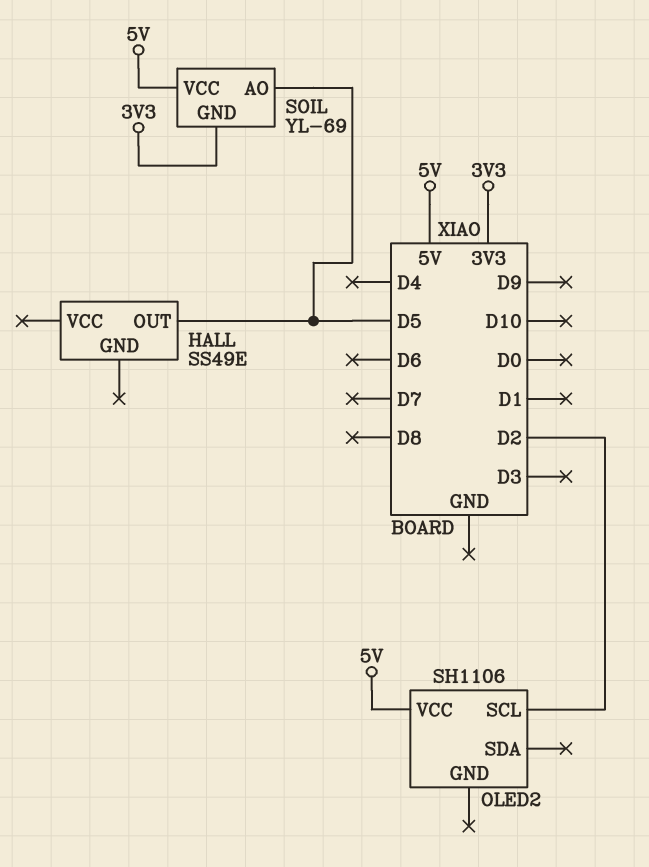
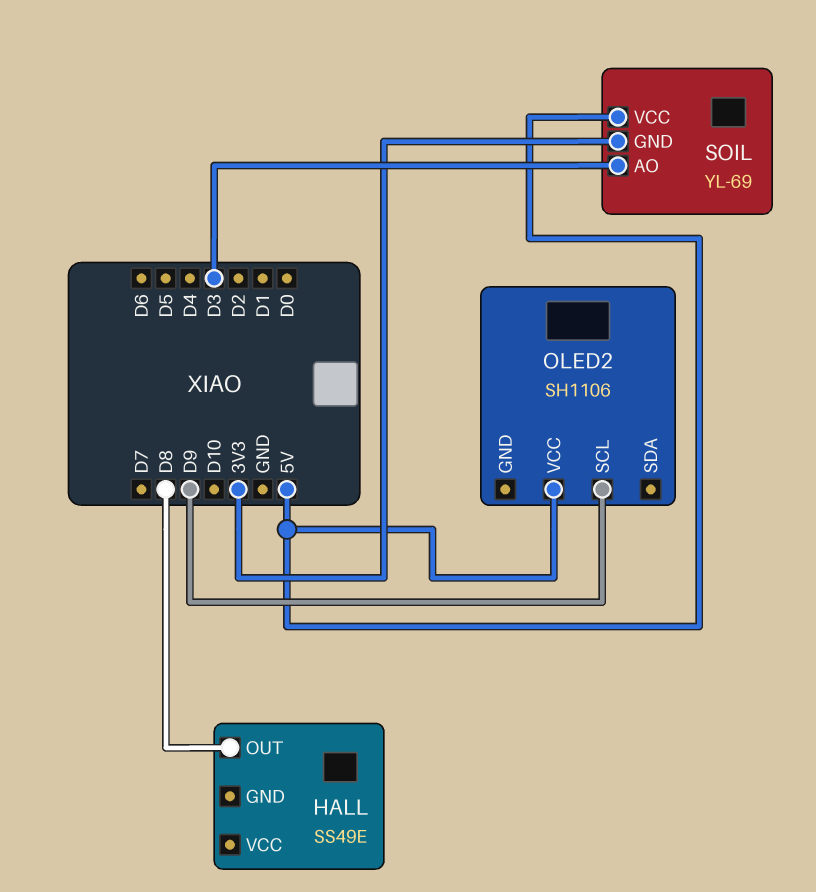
HALL pin OUT: D5 -> D8
OLED2 pin SCL: D2 -> D9
SOIL pin AO: D5 -> D3

